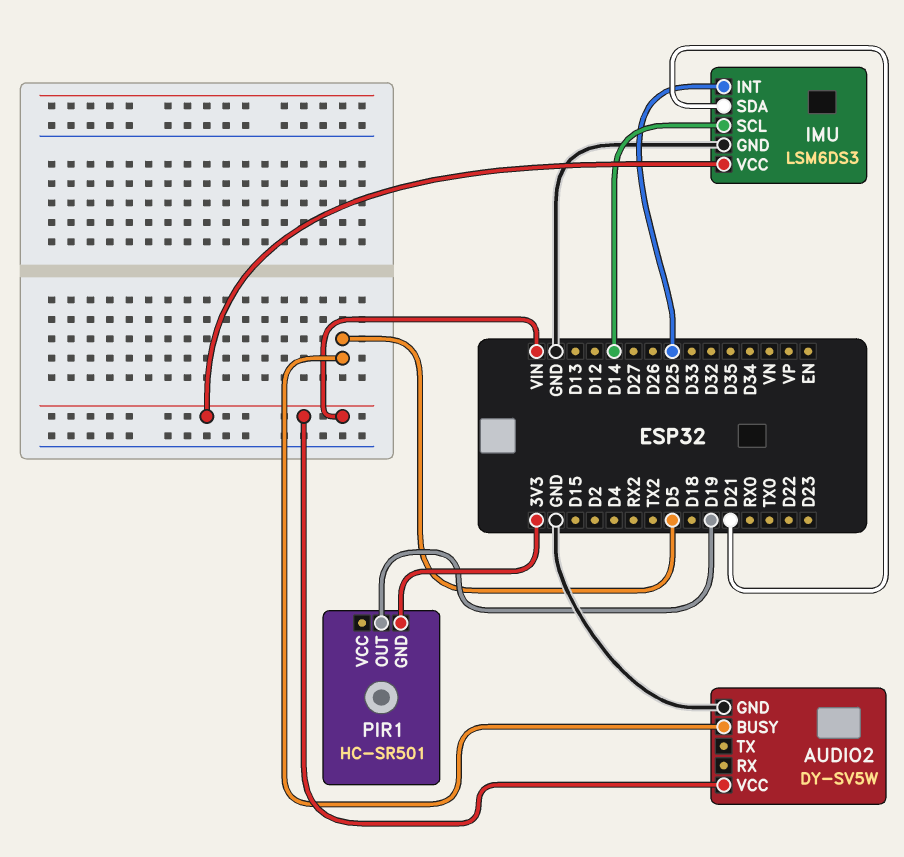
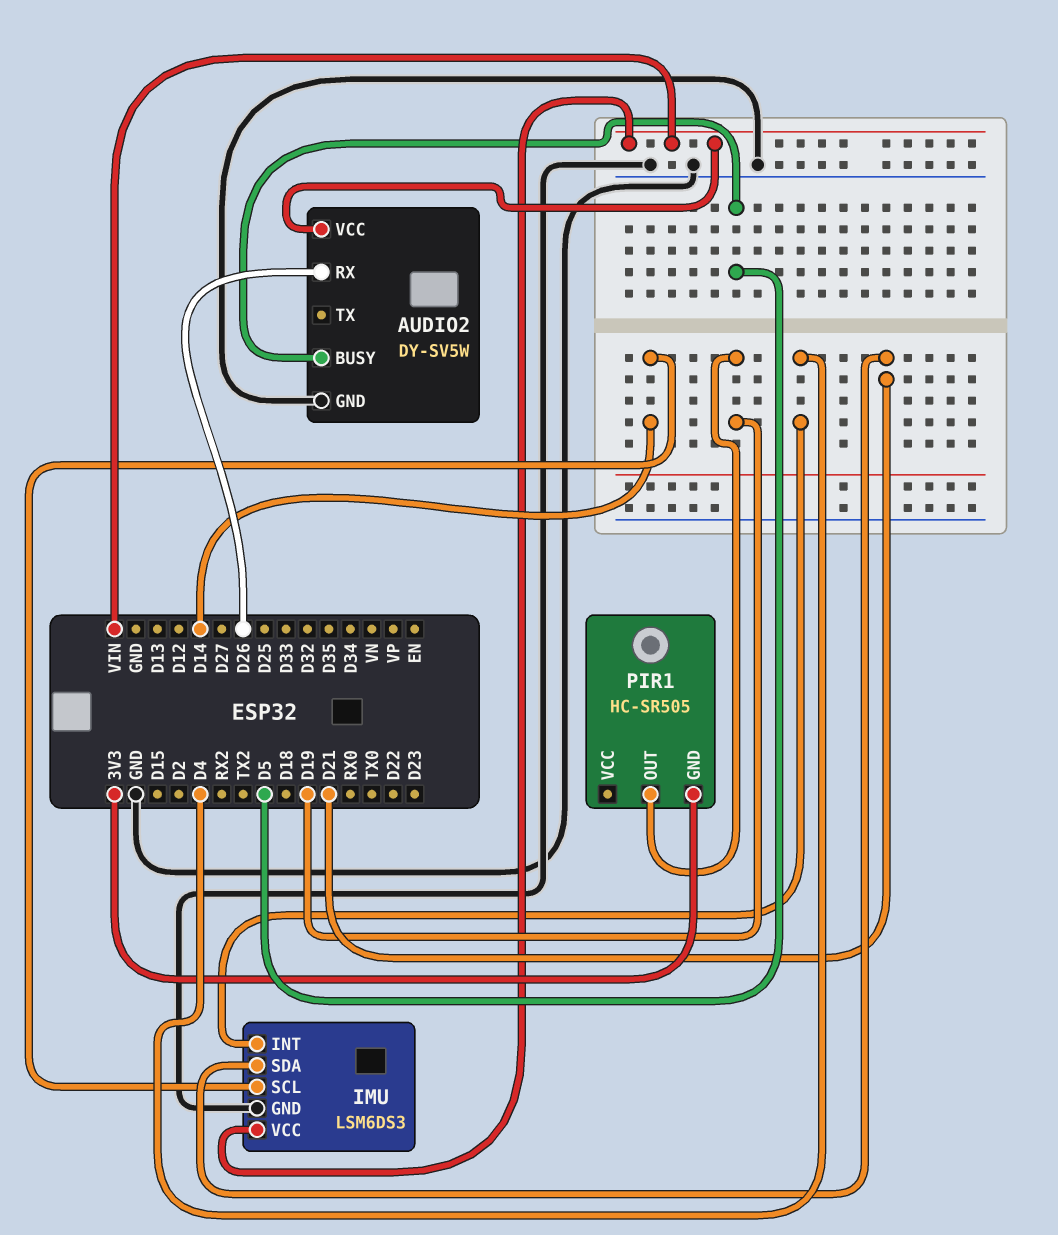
AUDIO2 pin RX: none -> D26
IMU pin INT: D25 -> D4
PIR1: HC-SR501 -> HC-SR505

